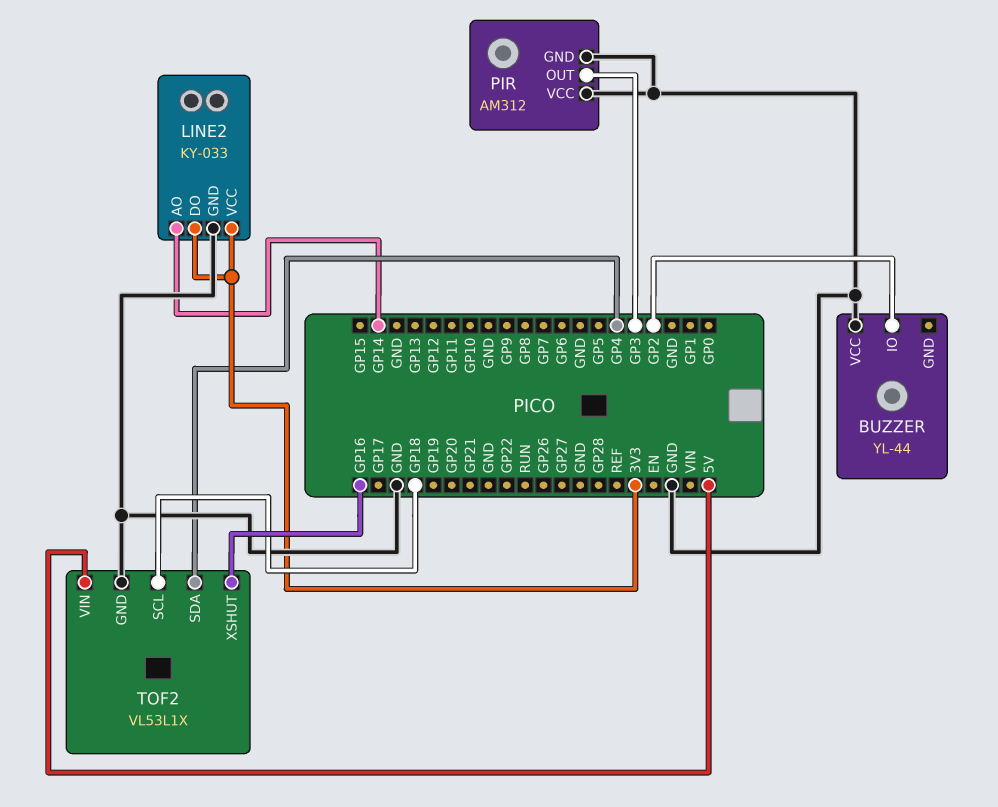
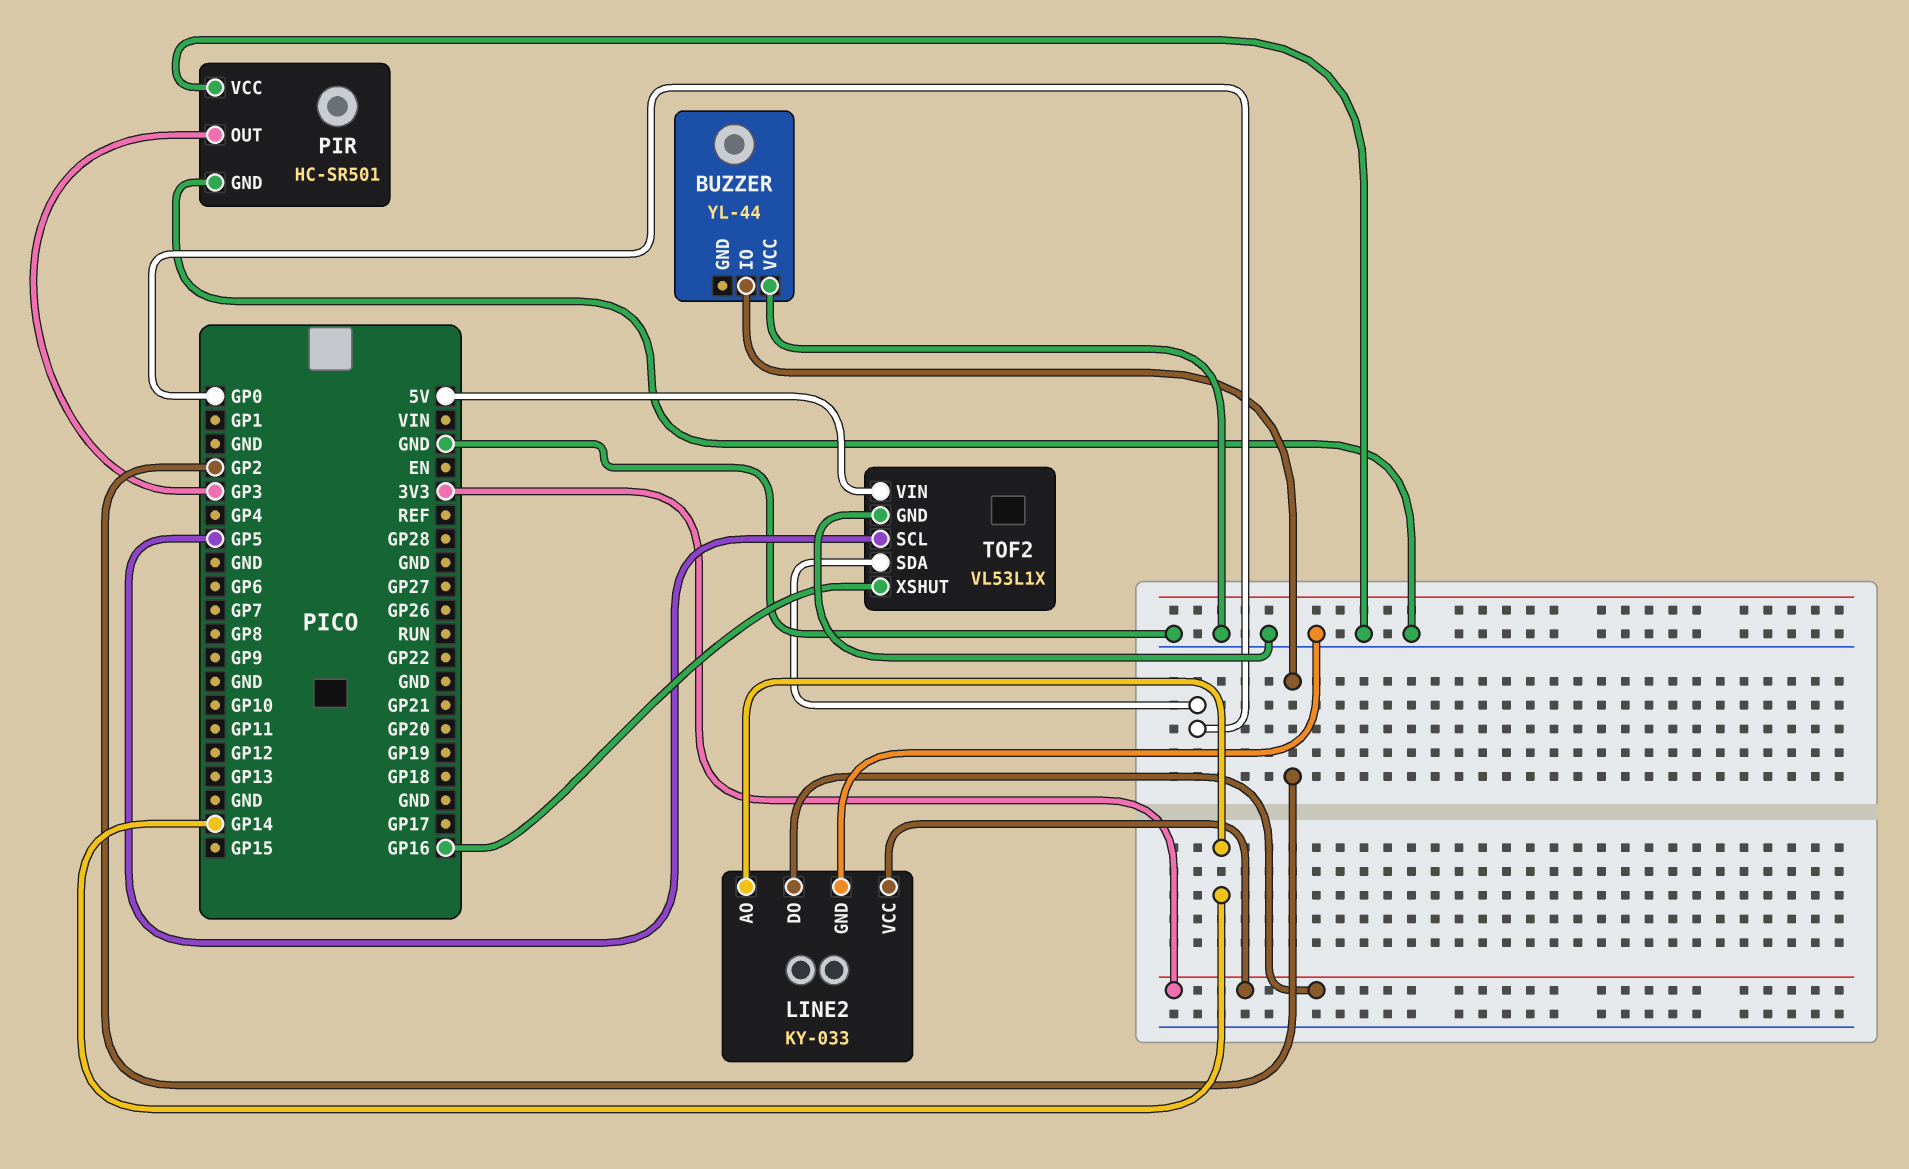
PIR: AM312 -> HC-SR501
TOF2 pin SCL: GP18 -> GP5
TOF2 pin SDA: GP4 -> GP0

